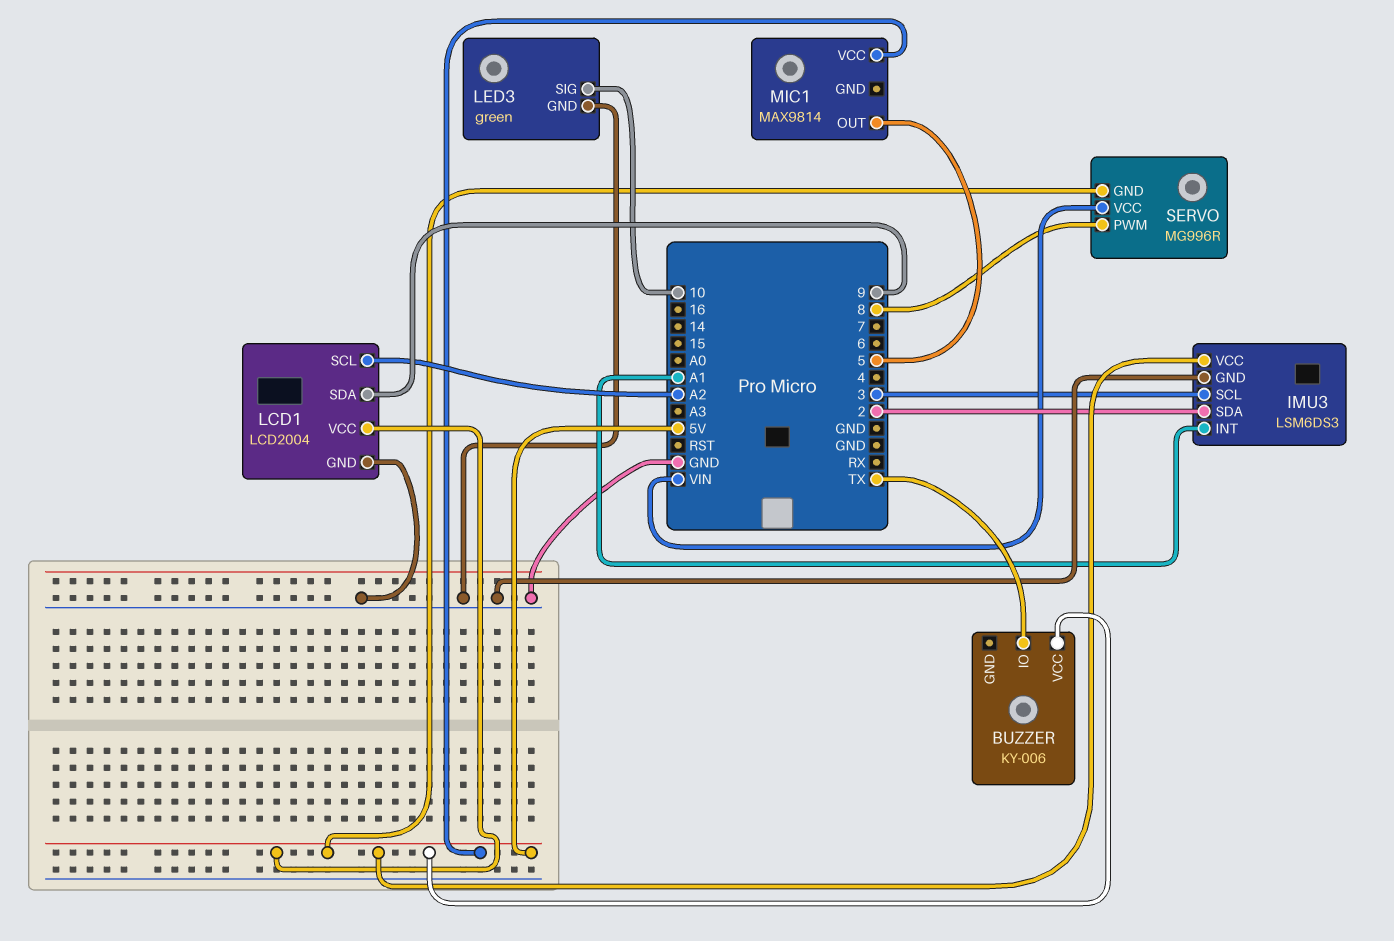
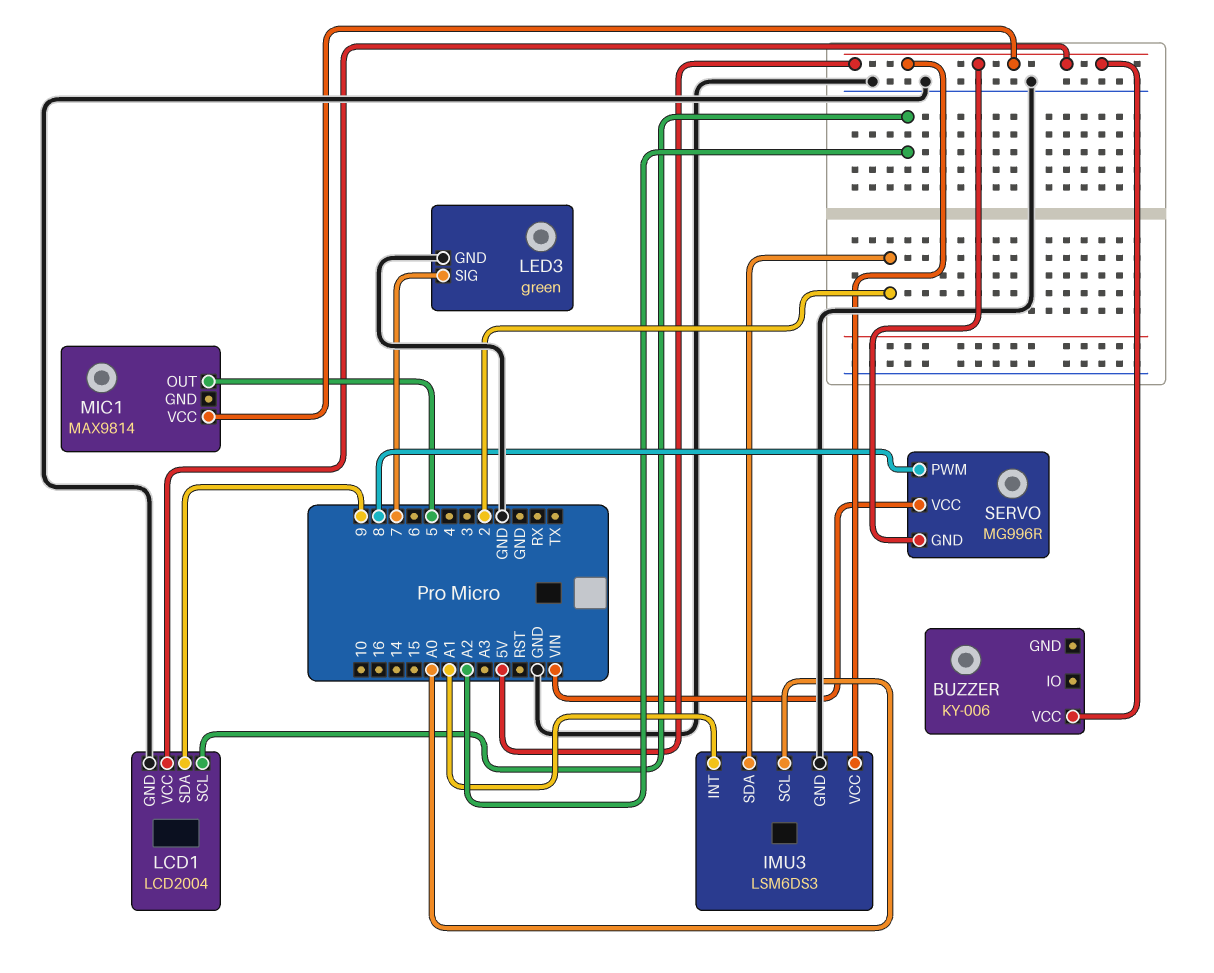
BUZZER pin IO: TX -> none
IMU3 pin SCL: 3 -> A0
LED3 pin SIG: 10 -> 7

